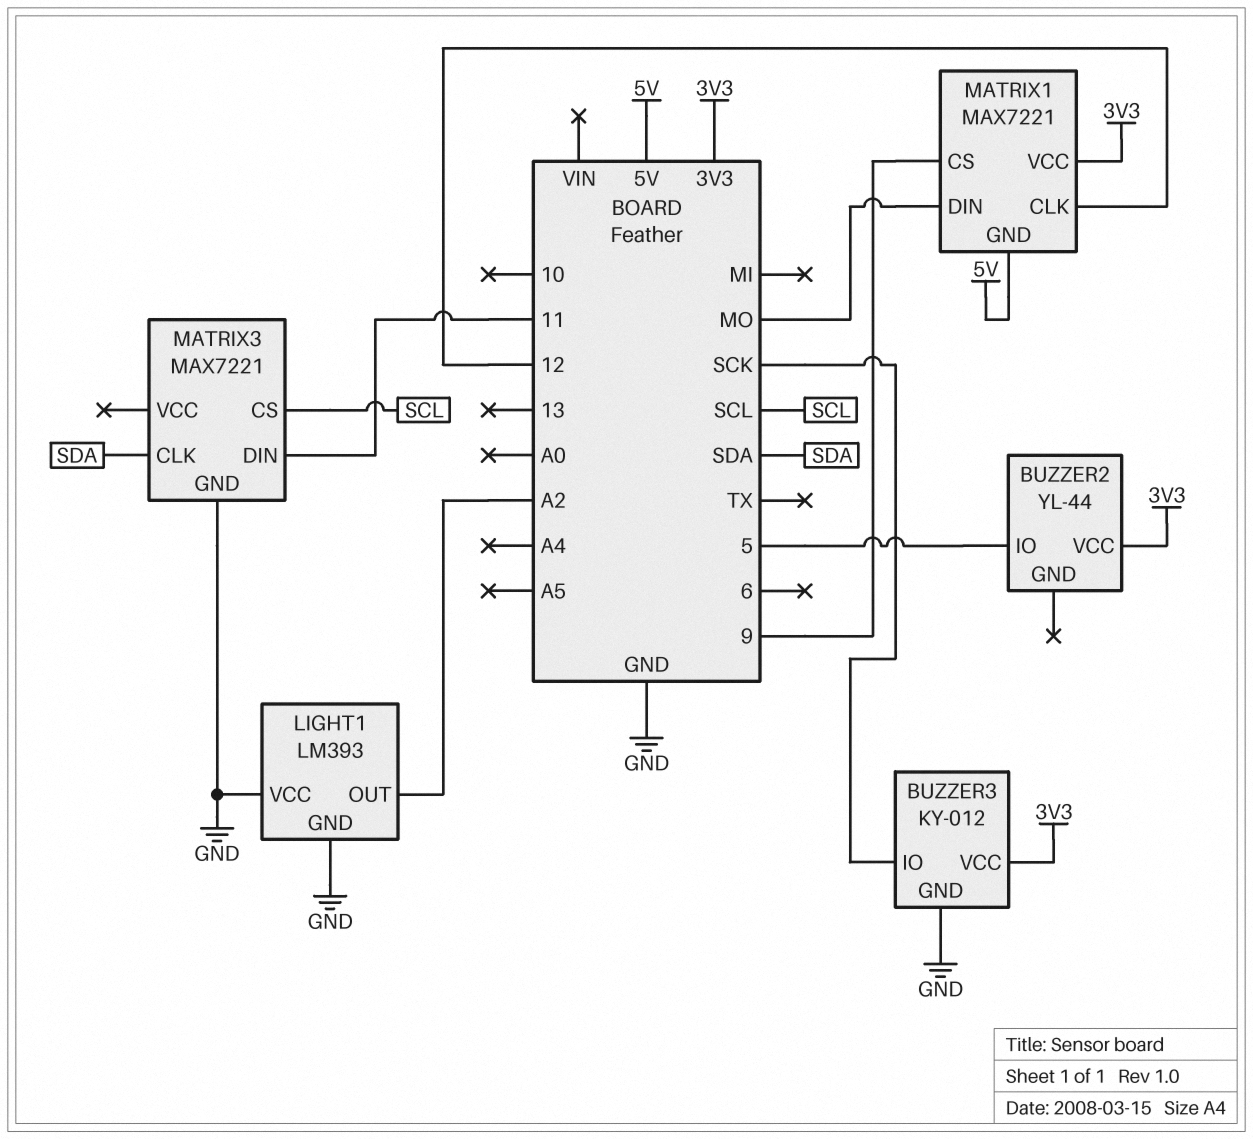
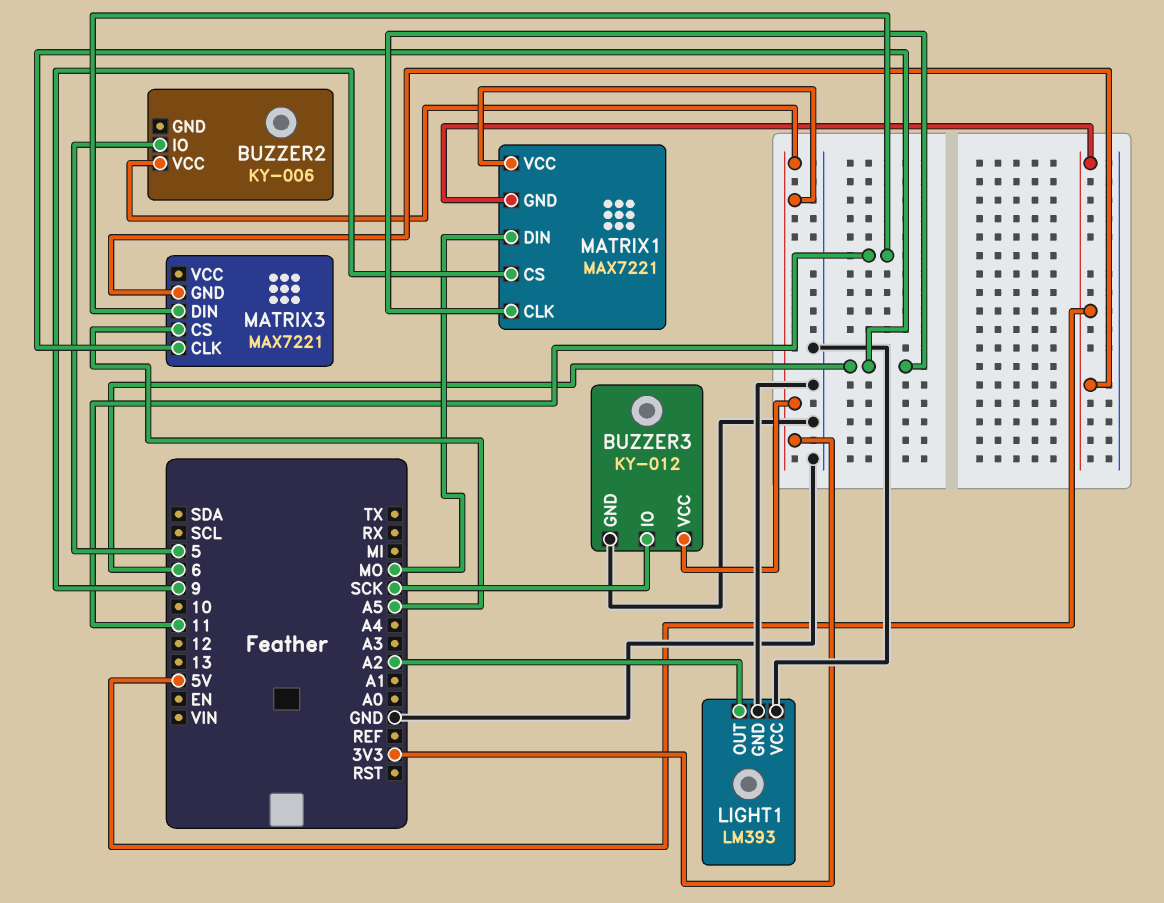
BUZZER2: YL-44 -> KY-006
MATRIX1 pin CLK: 12 -> 6
MATRIX3 pin CLK: SDA -> 6
MATRIX3 pin CS: SCL -> A5
MATRIX3 pin GND: GND -> 5V

